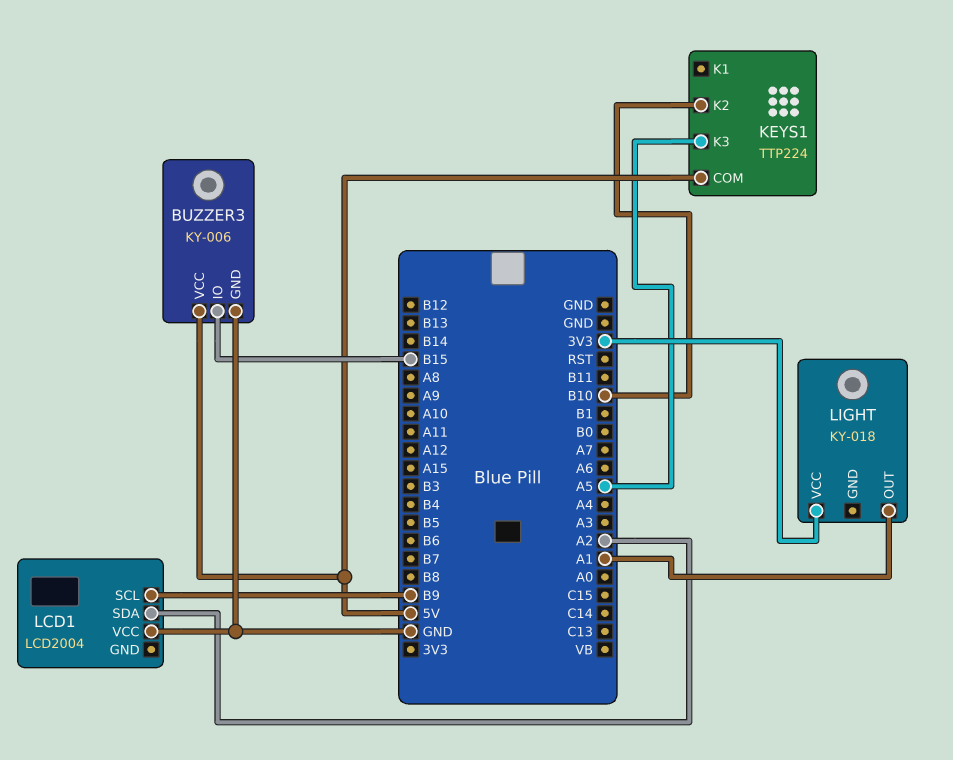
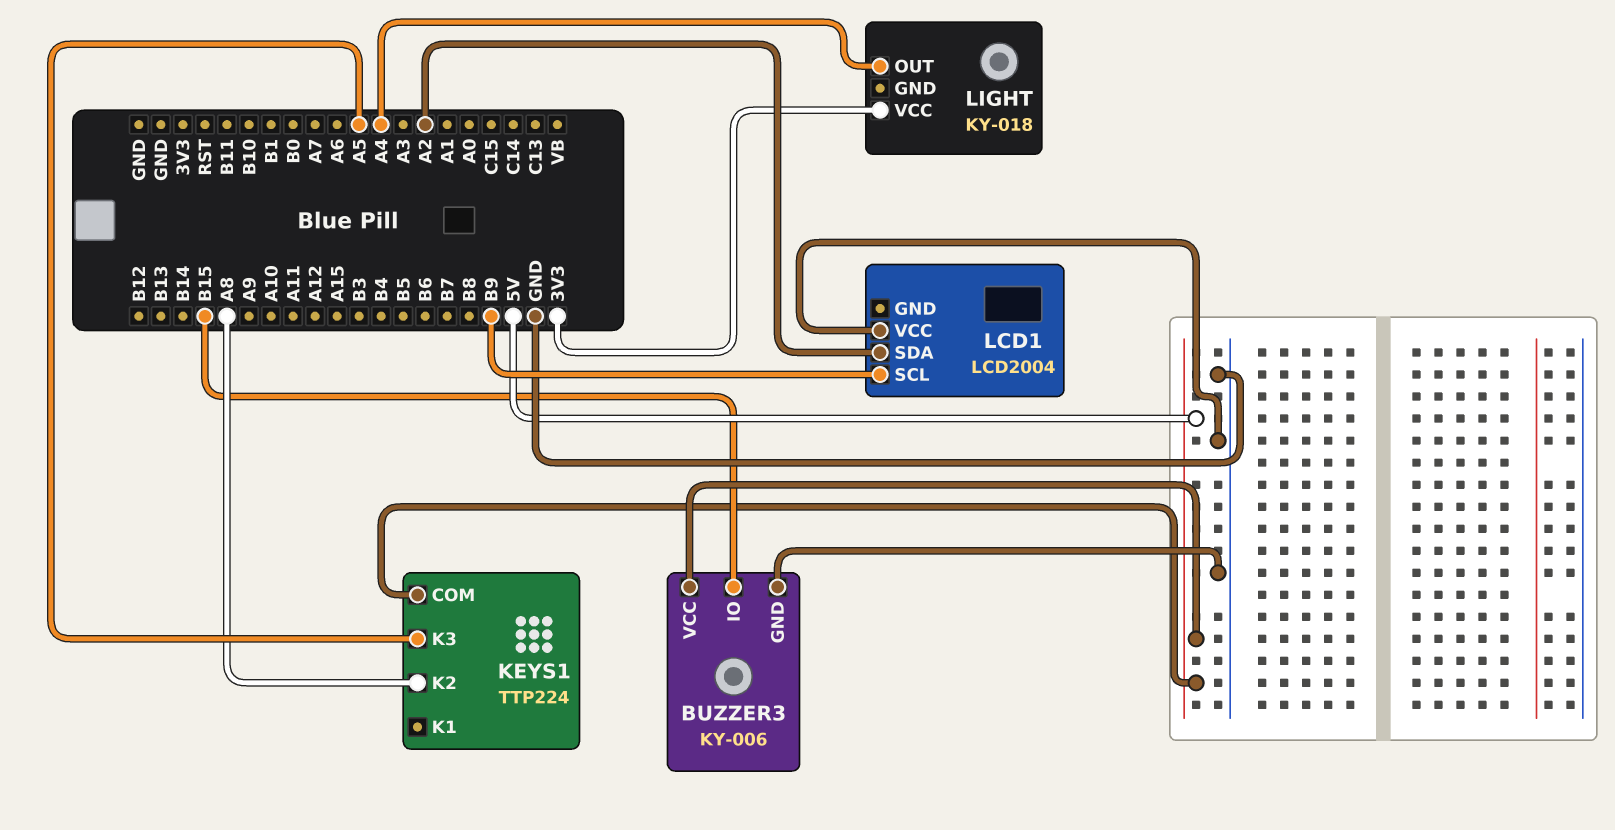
KEYS1 pin K2: B10 -> A8
LIGHT pin OUT: A1 -> A4

